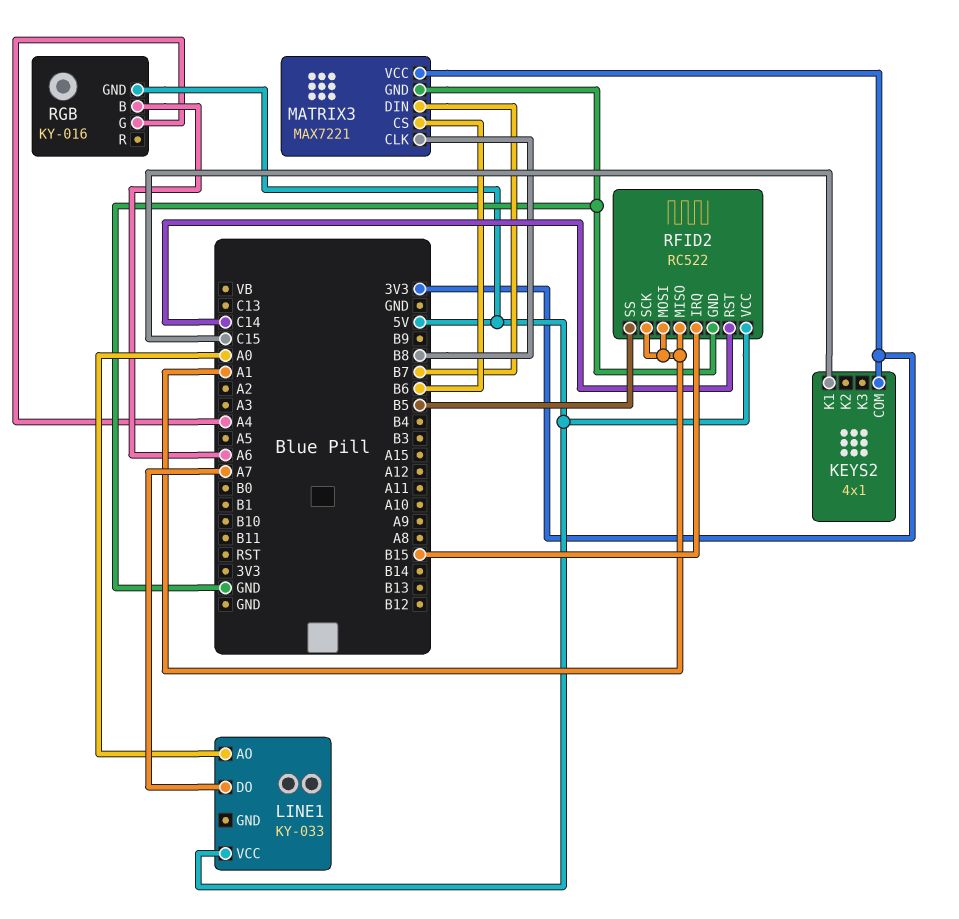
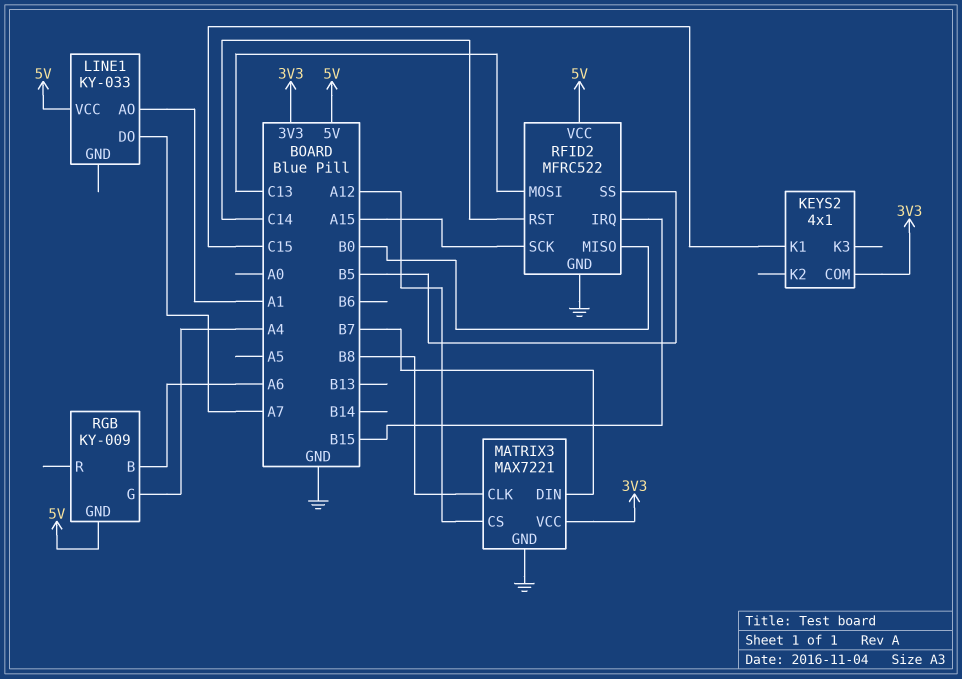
LINE1 pin AO: A0 -> A1
MATRIX3 pin CS: B6 -> A12
RFID2: RC522 -> MFRC522
RFID2 pin MISO: A1 -> B0
RFID2 pin MOSI: A1 -> C13
RFID2 pin SCK: A1 -> A15
RGB: KY-016 -> KY-009

